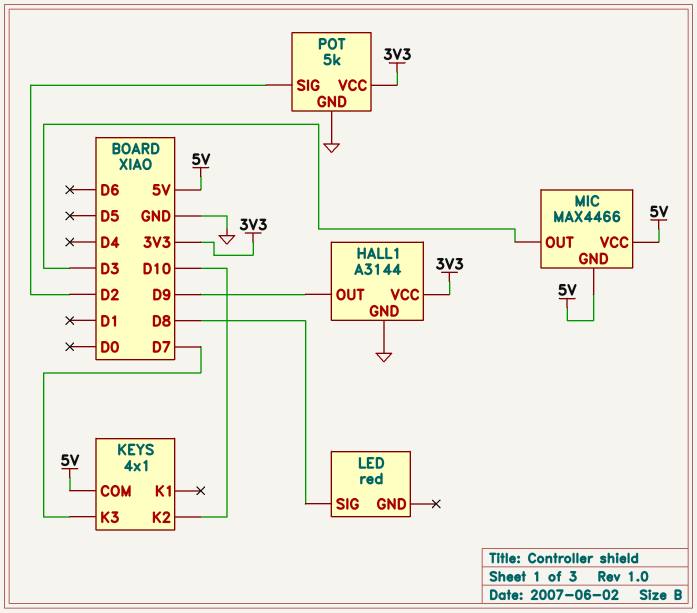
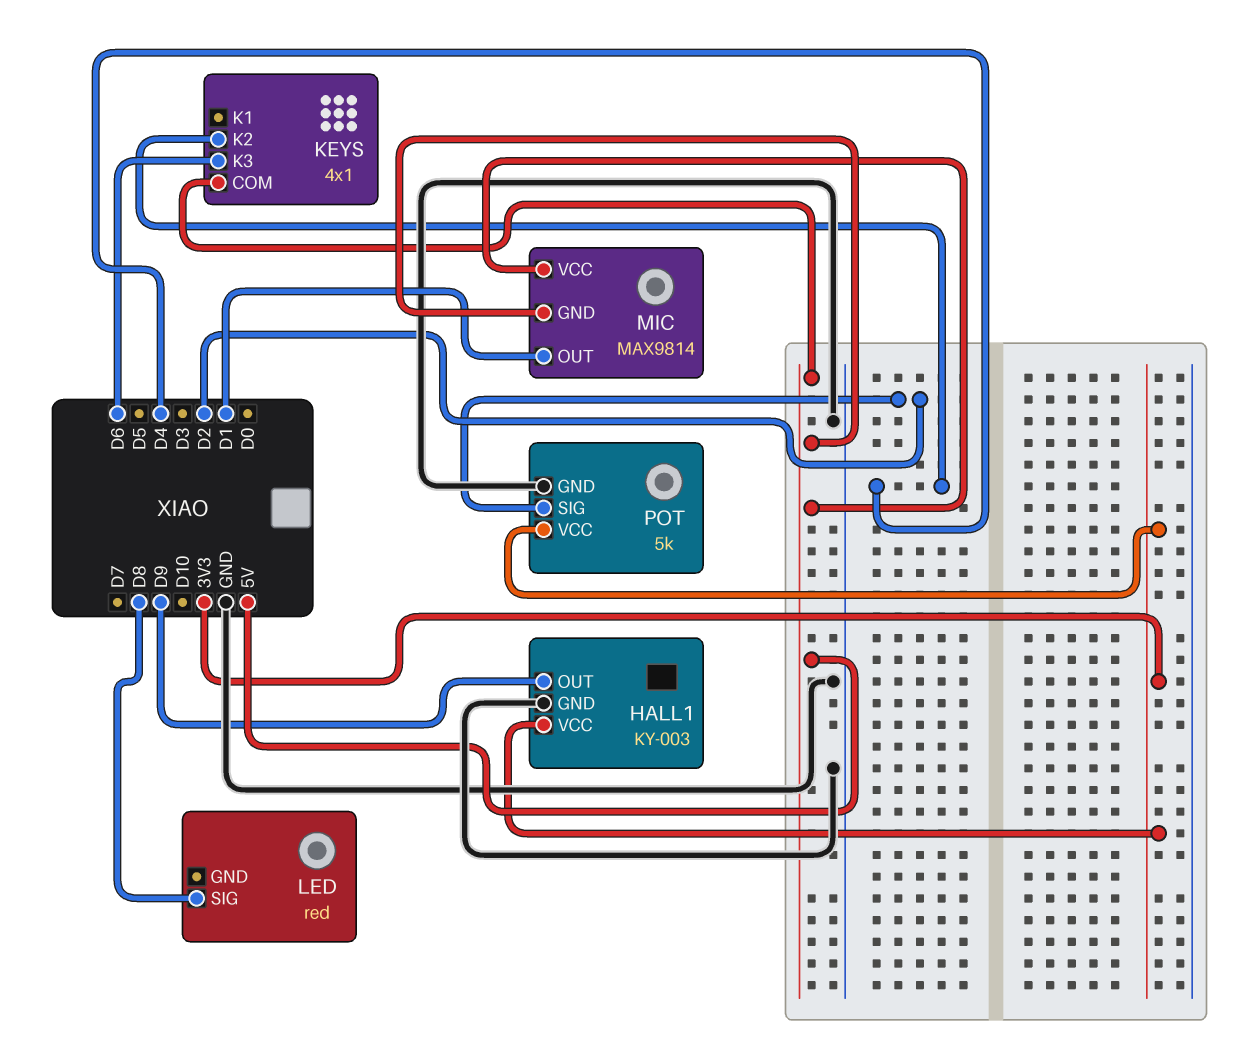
HALL1: A3144 -> KY-003
KEYS pin K2: D10 -> D4
KEYS pin K3: D7 -> D6
MIC: MAX4466 -> MAX9814
MIC pin OUT: D3 -> D1

